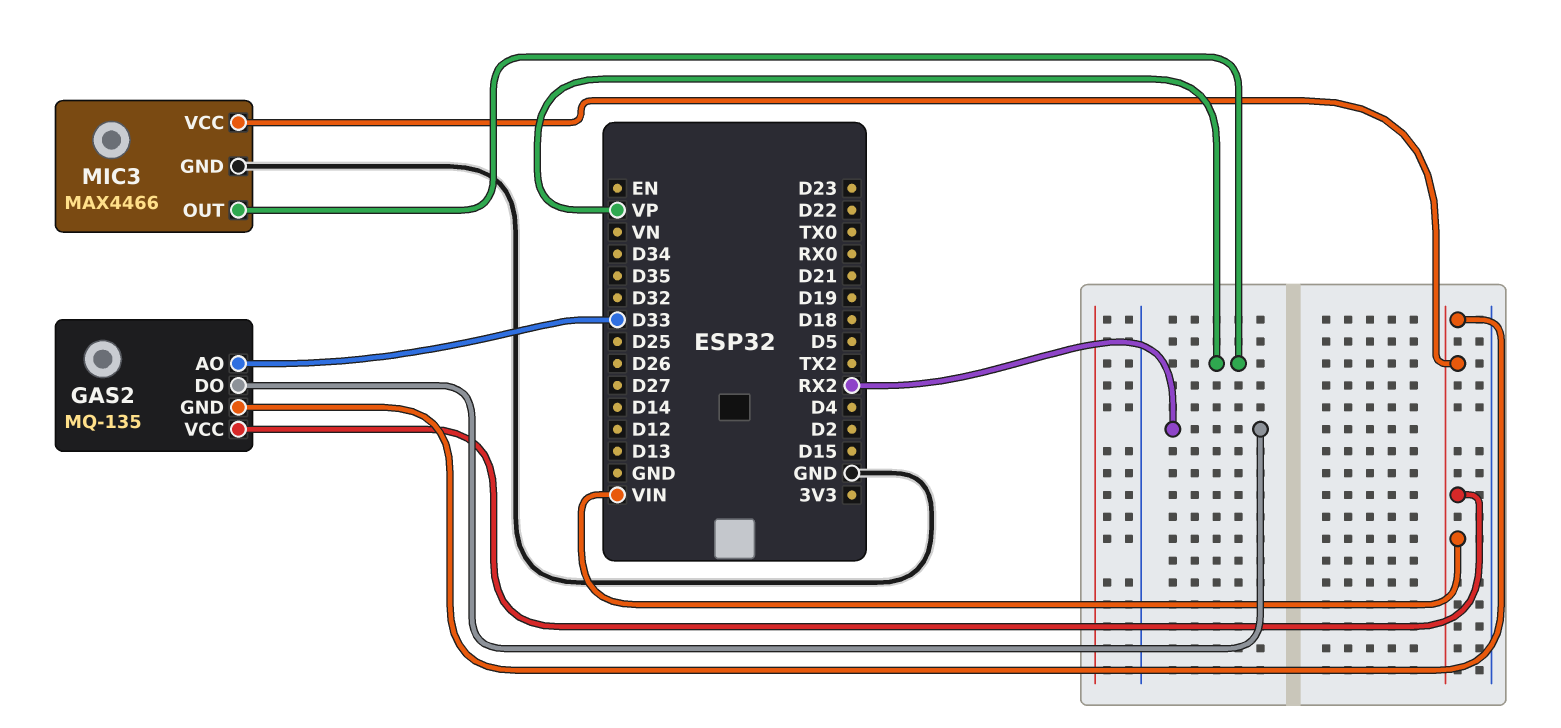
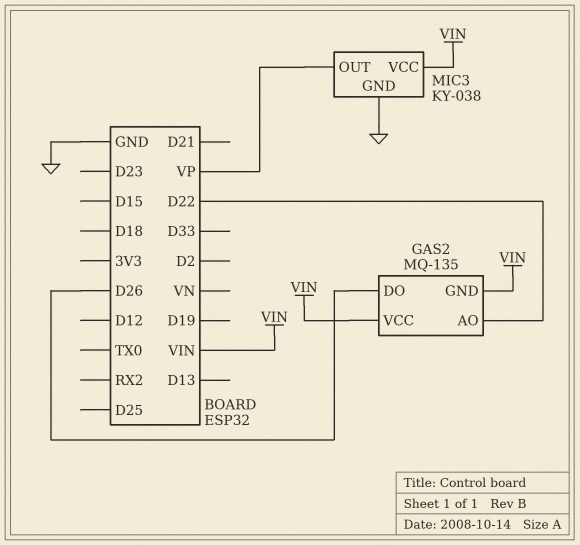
GAS2 pin AO: D33 -> D22
GAS2 pin DO: RX2 -> D26
MIC3: MAX4466 -> KY-038

